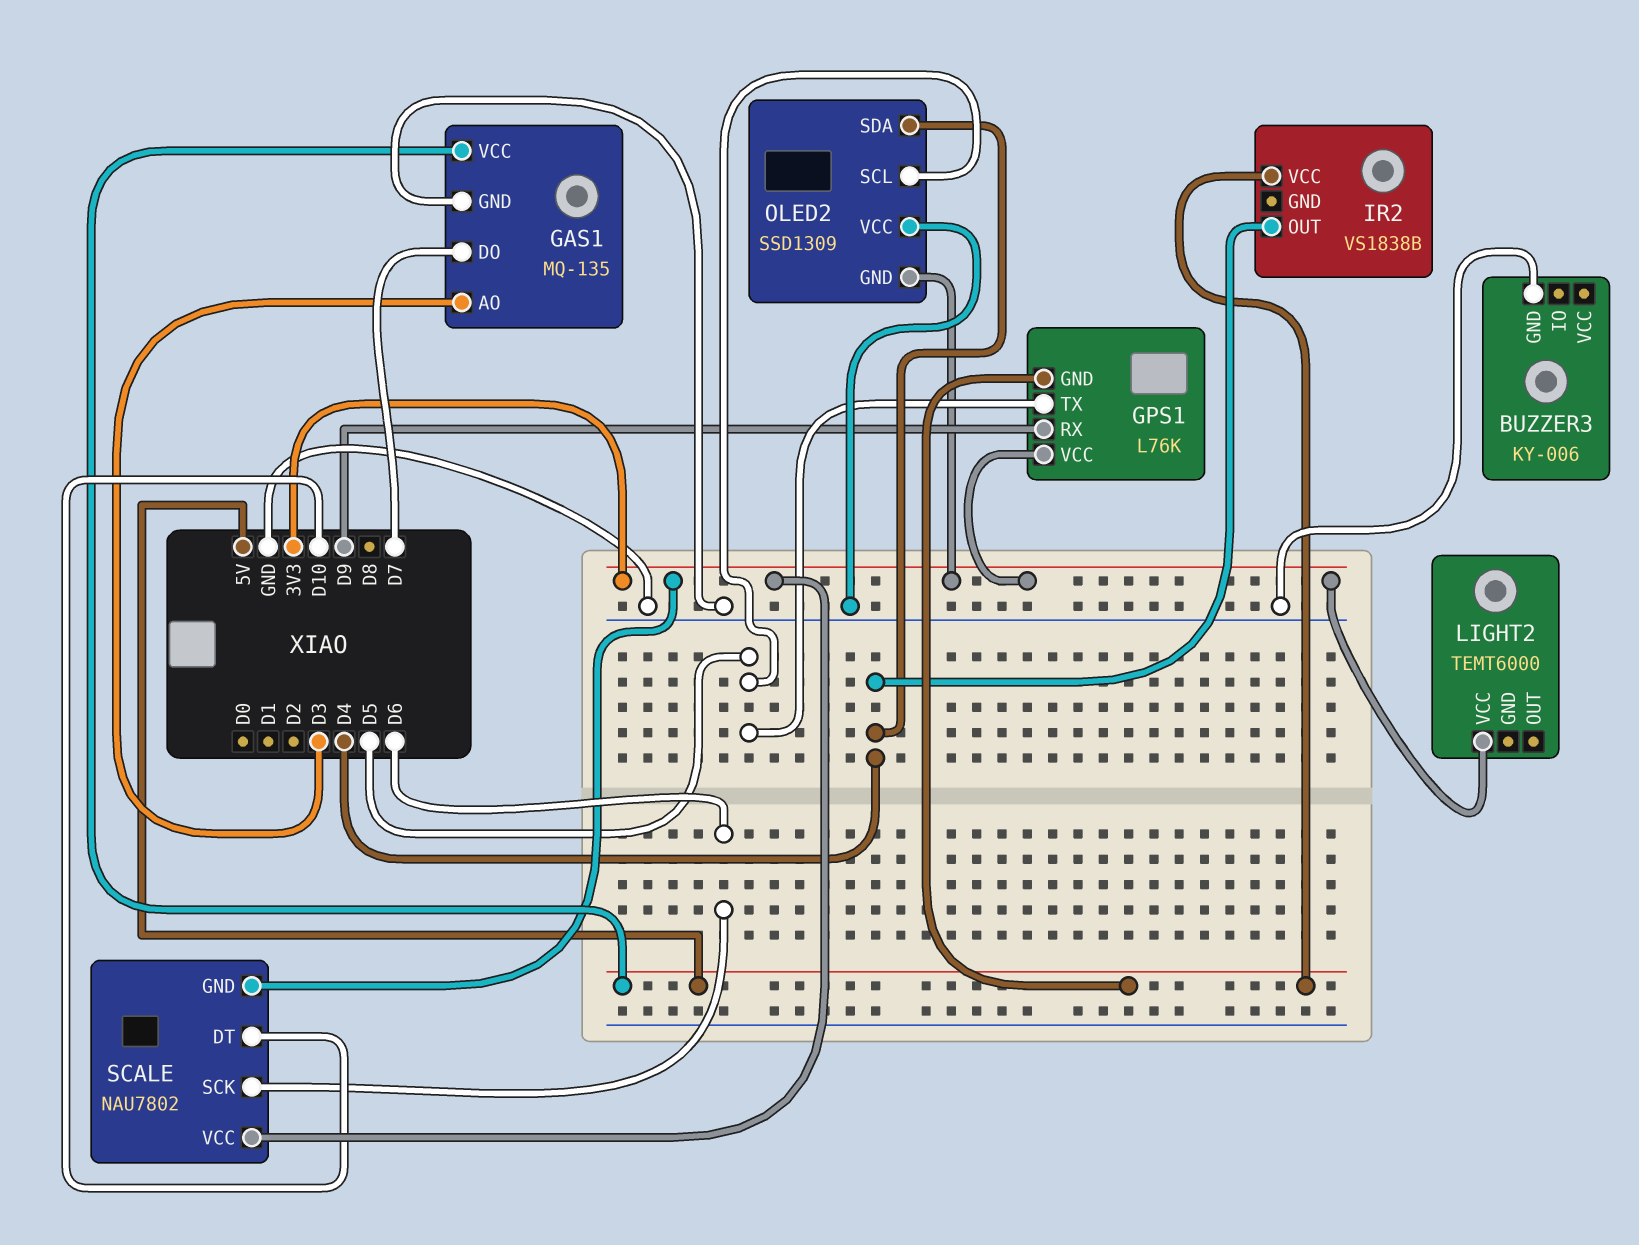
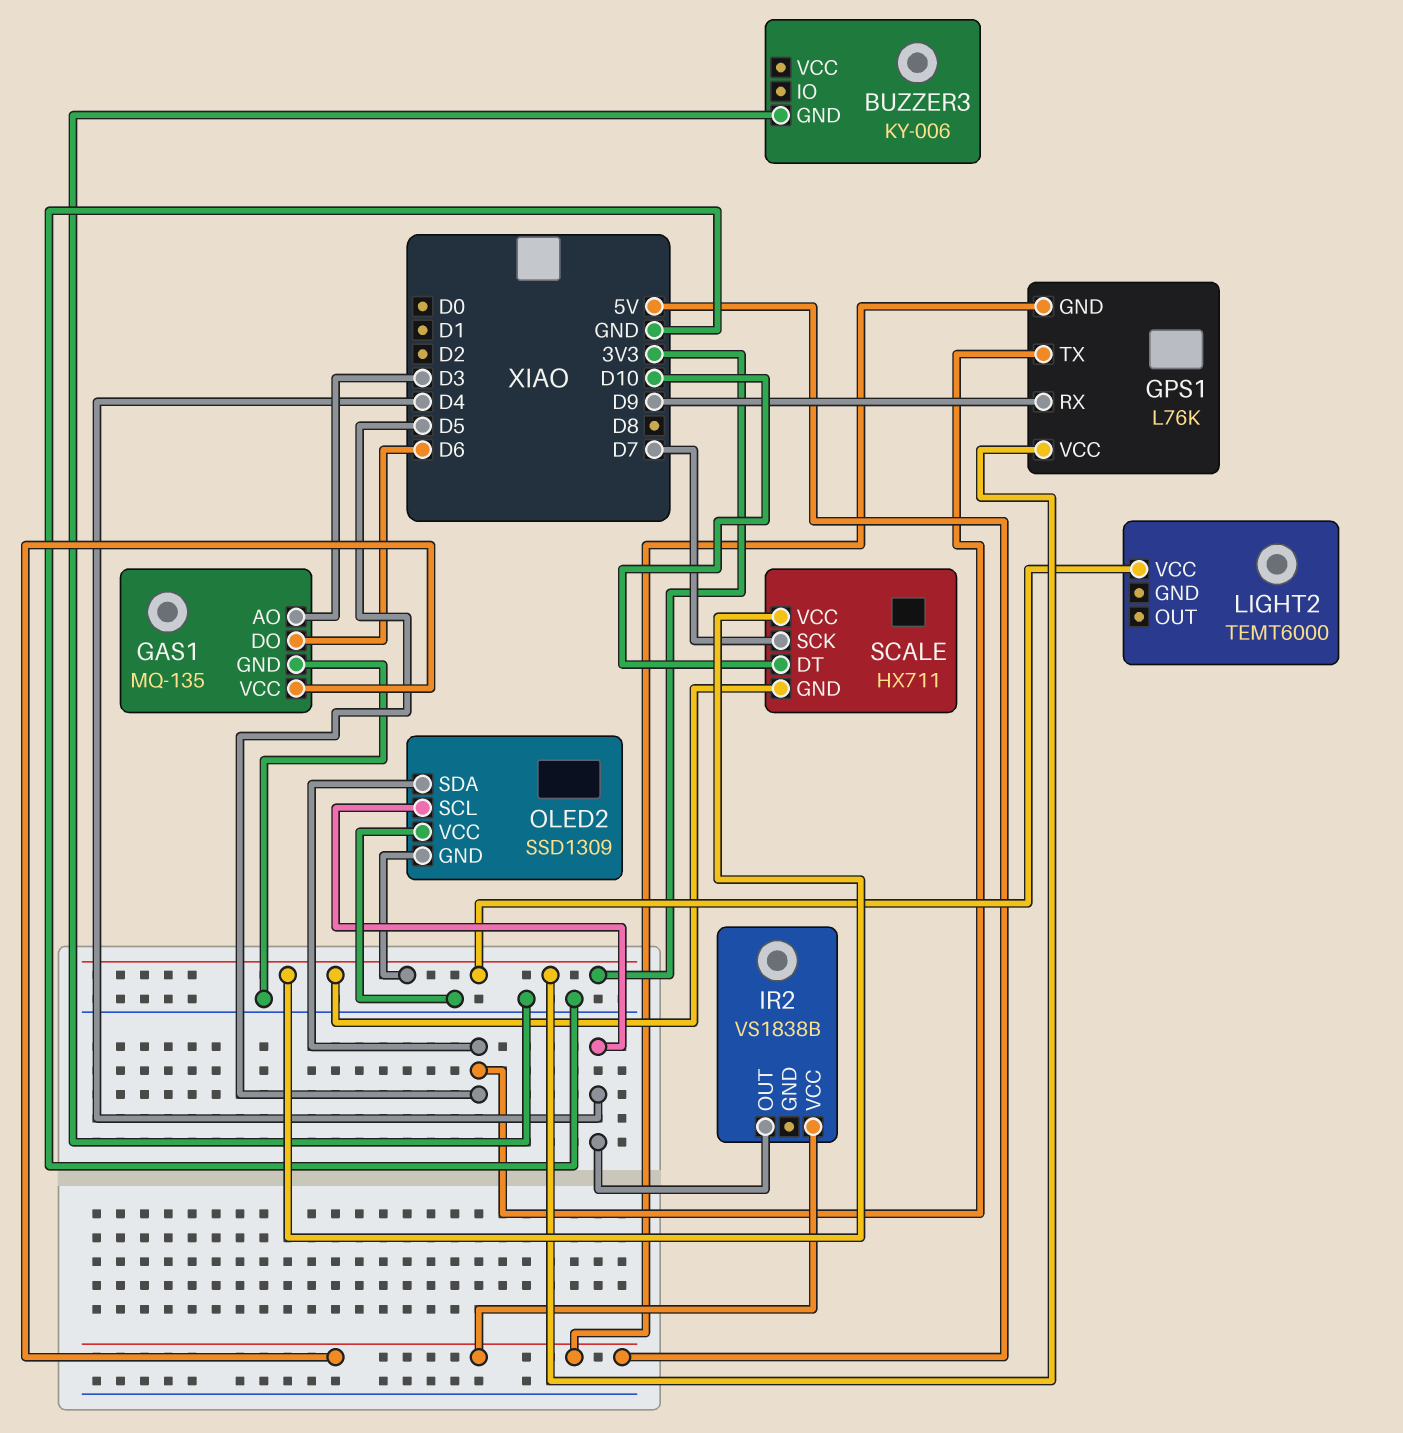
GAS1 pin DO: D7 -> D6
OLED2 pin SCL: D5 -> D4
OLED2 pin SDA: D4 -> D5
SCALE: NAU7802 -> HX711
SCALE pin SCK: D6 -> D7

